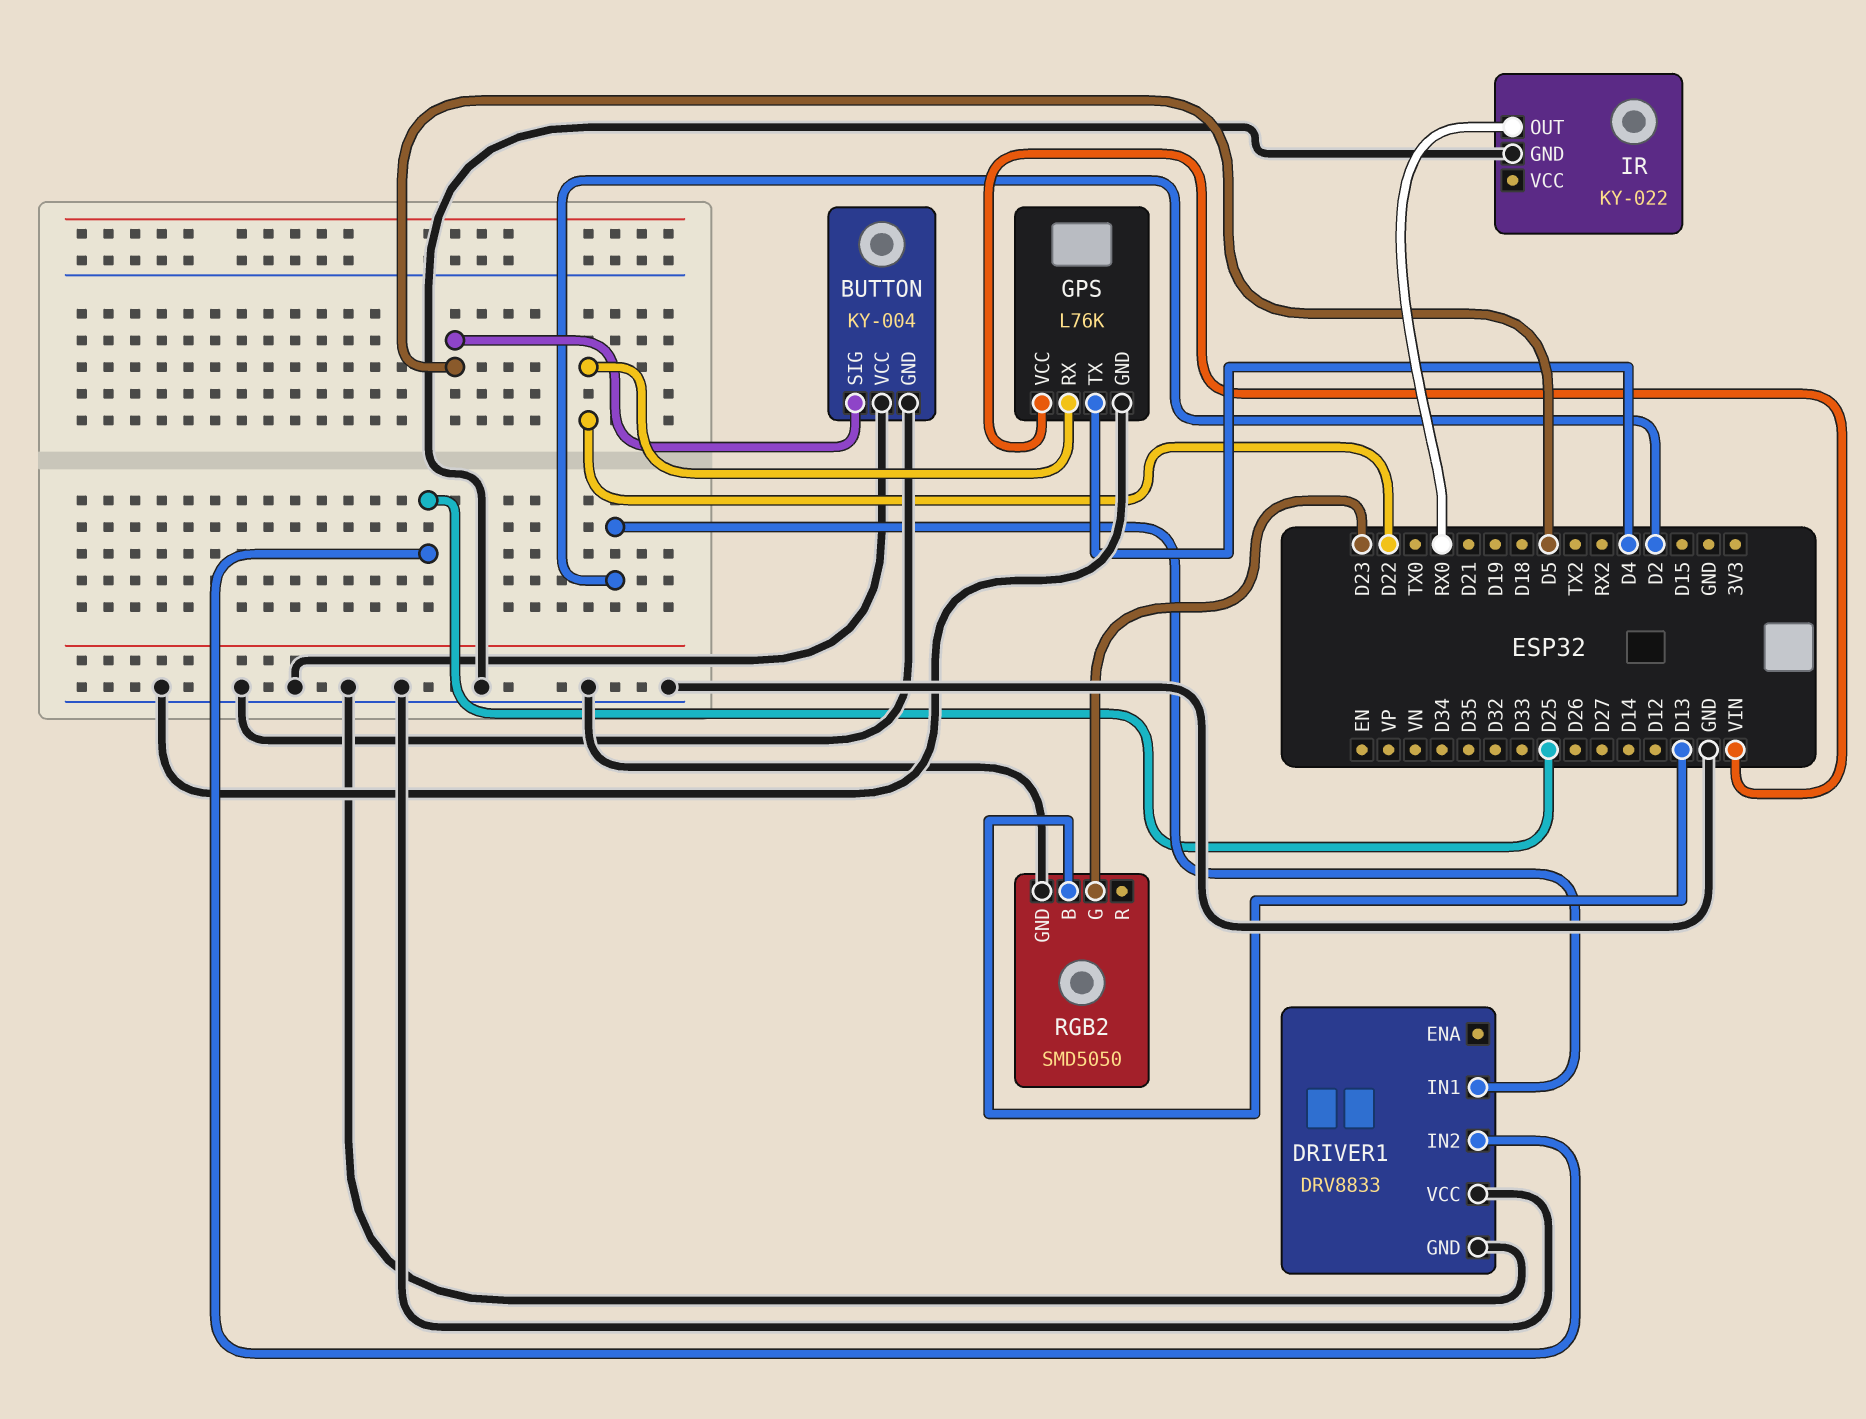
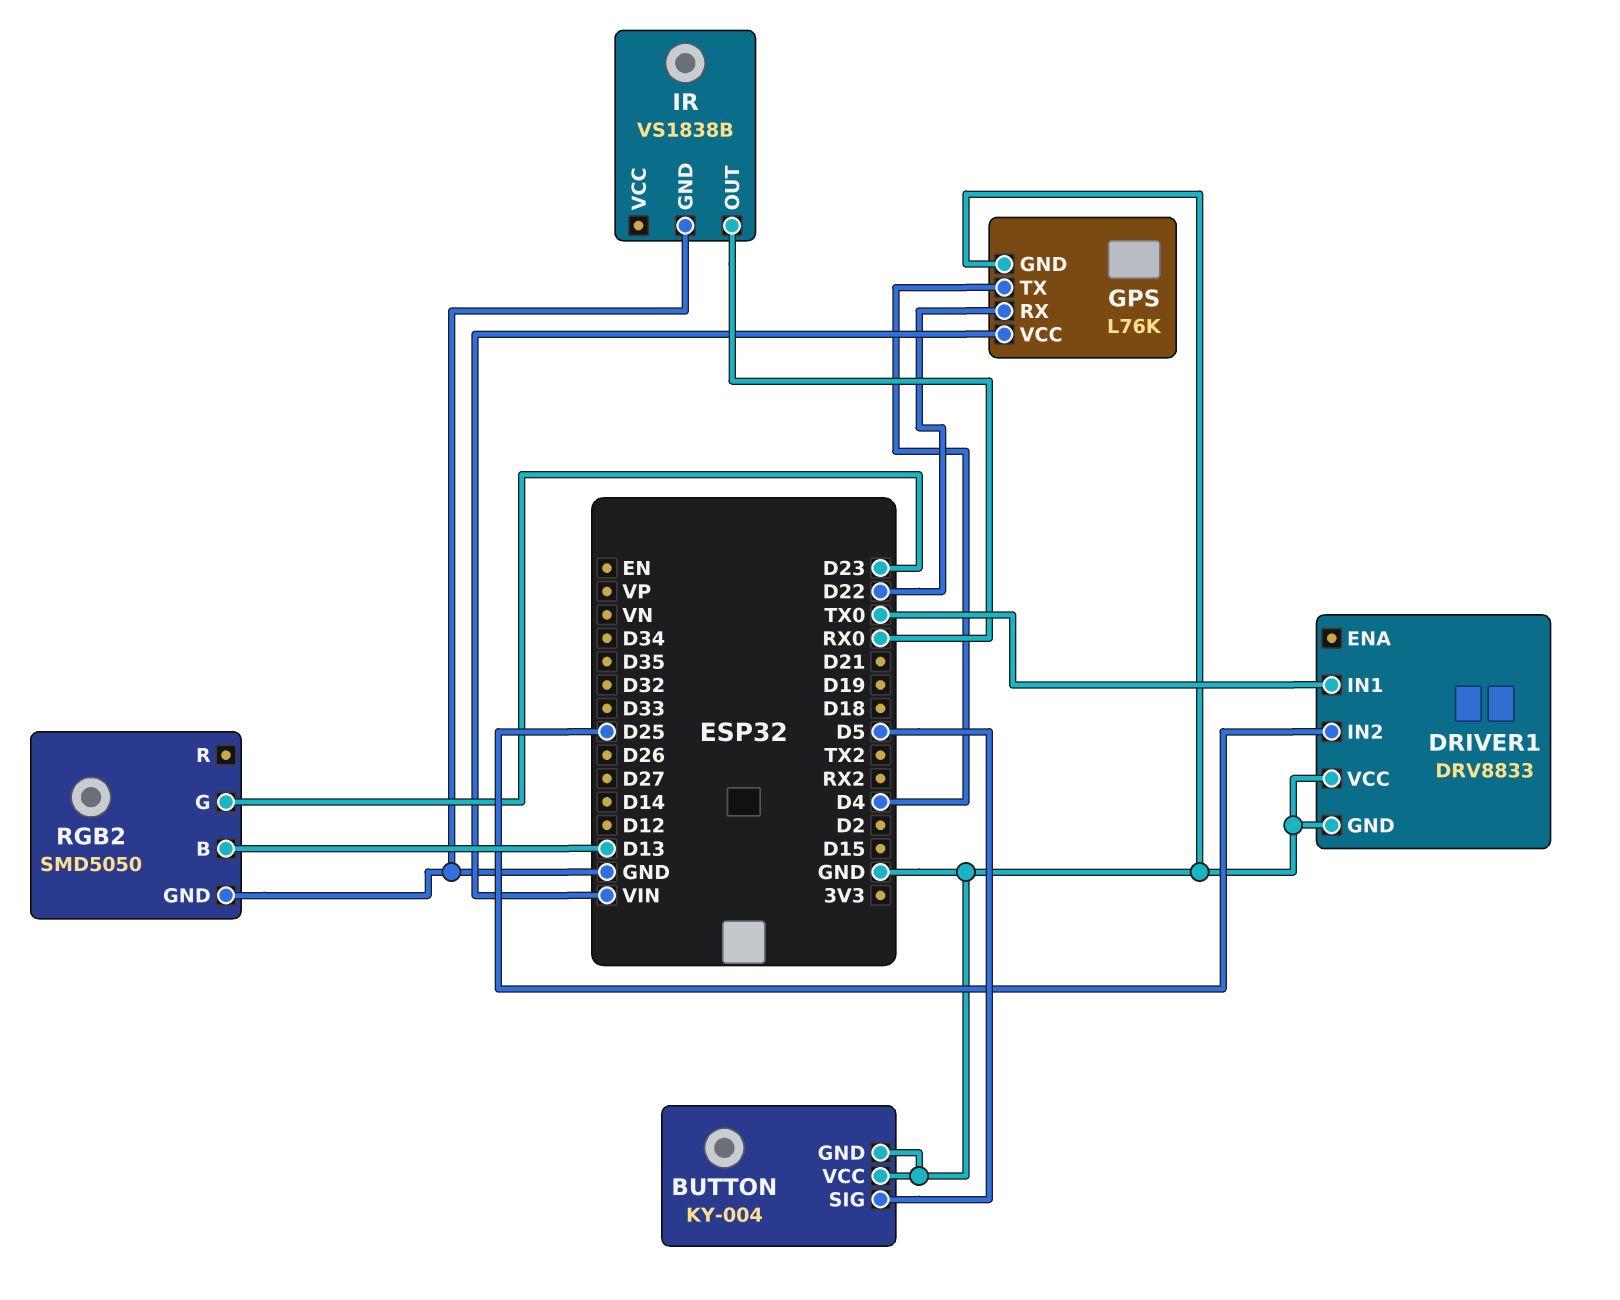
DRIVER1 pin IN1: D2 -> TX0
IR: KY-022 -> VS1838B

